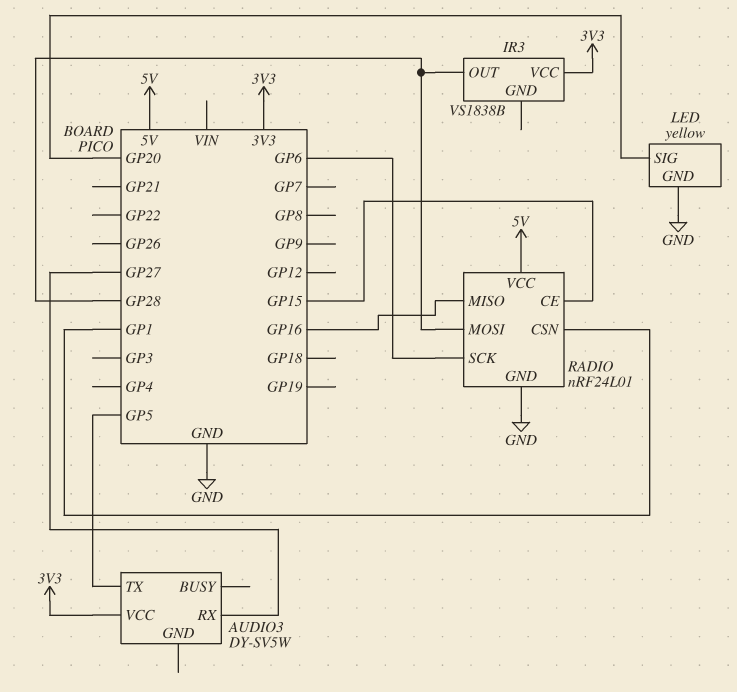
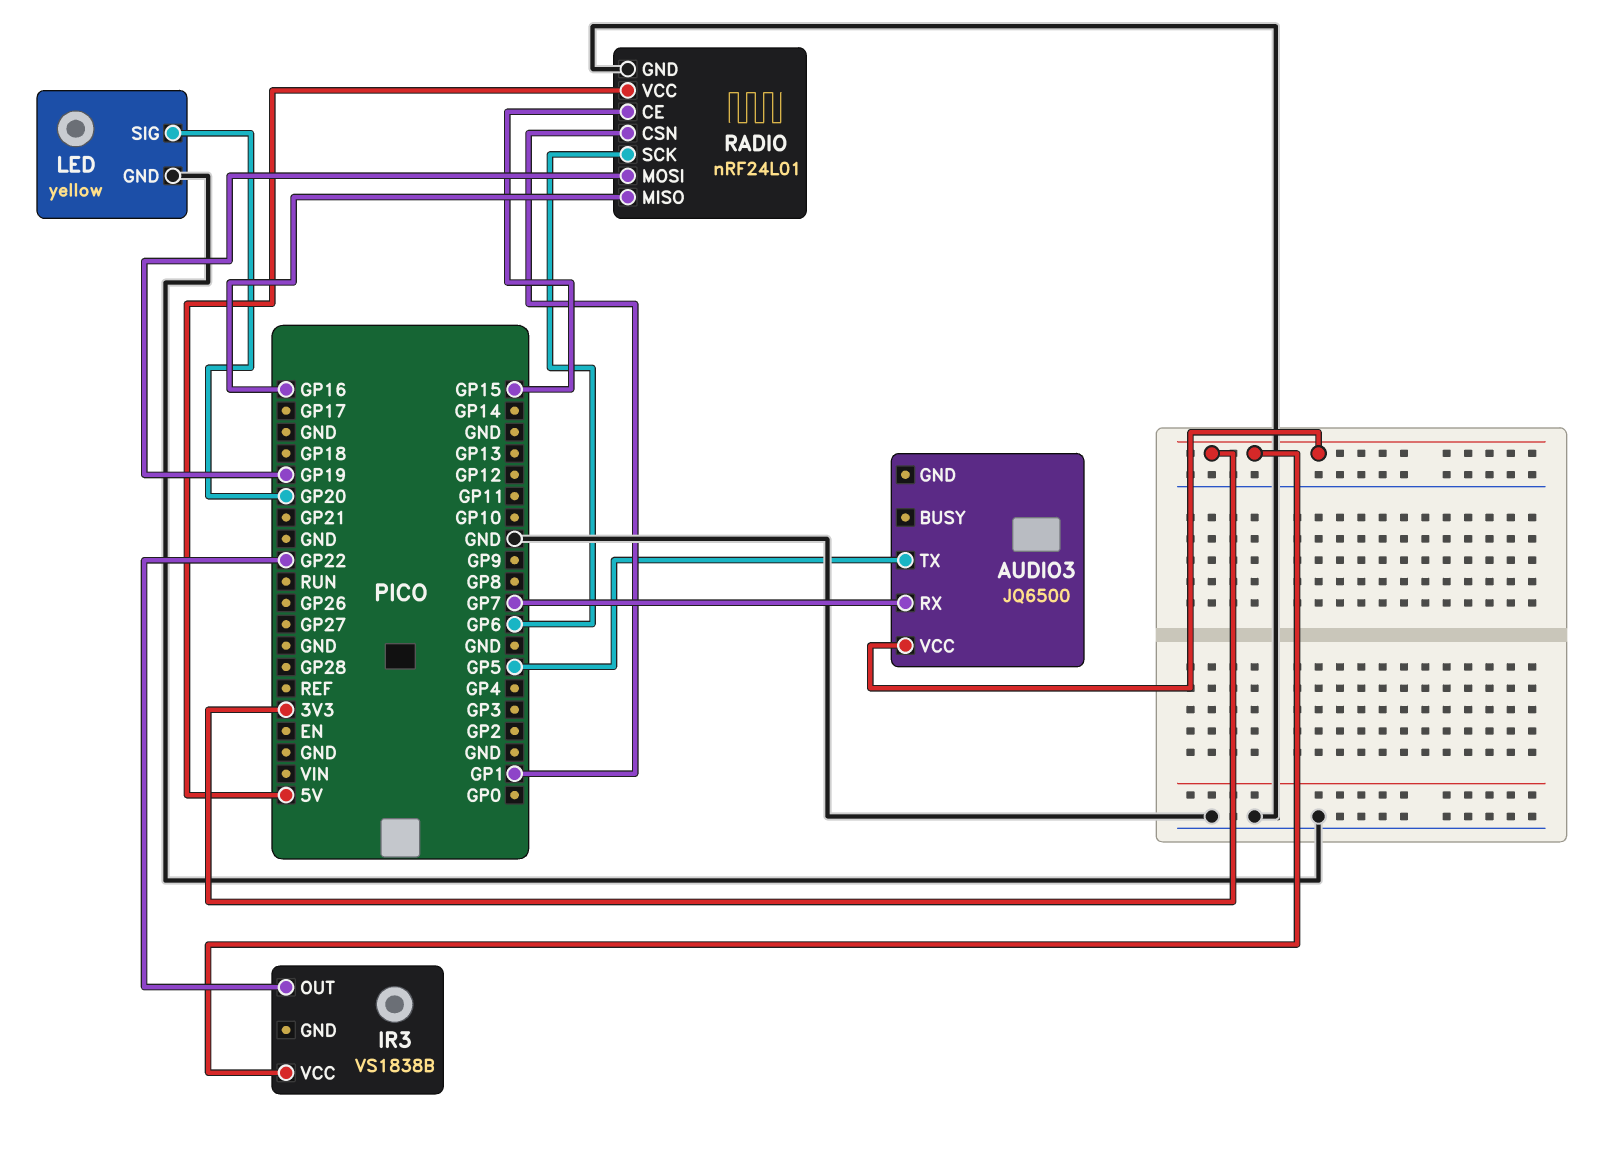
AUDIO3: DY-SV5W -> JQ6500
AUDIO3 pin RX: GP27 -> GP7
IR3 pin OUT: GP28 -> GP22
RADIO pin MOSI: GP28 -> GP19

